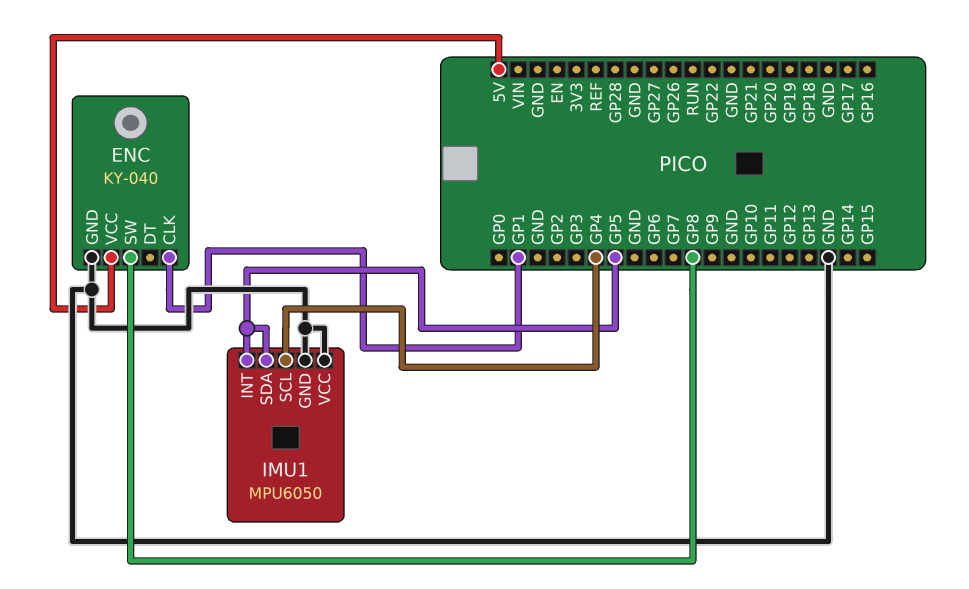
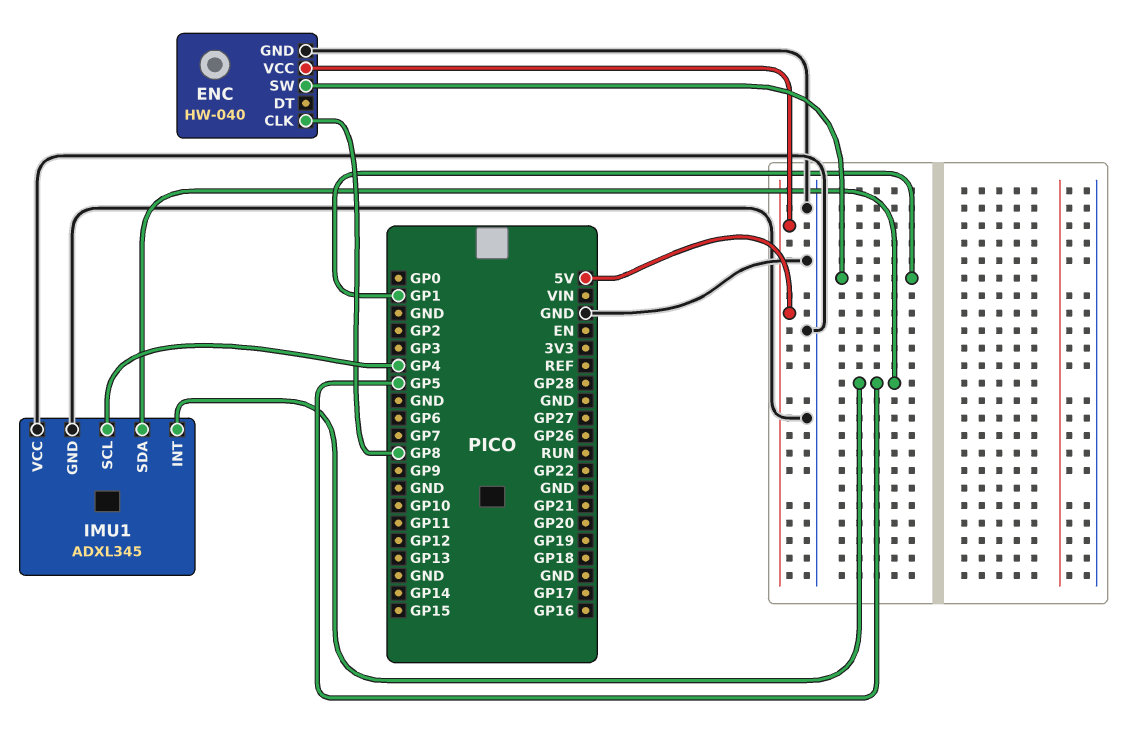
ENC: KY-040 -> HW-040
ENC pin CLK: GP1 -> GP8
ENC pin SW: GP8 -> GP1
IMU1: MPU6050 -> ADXL345

